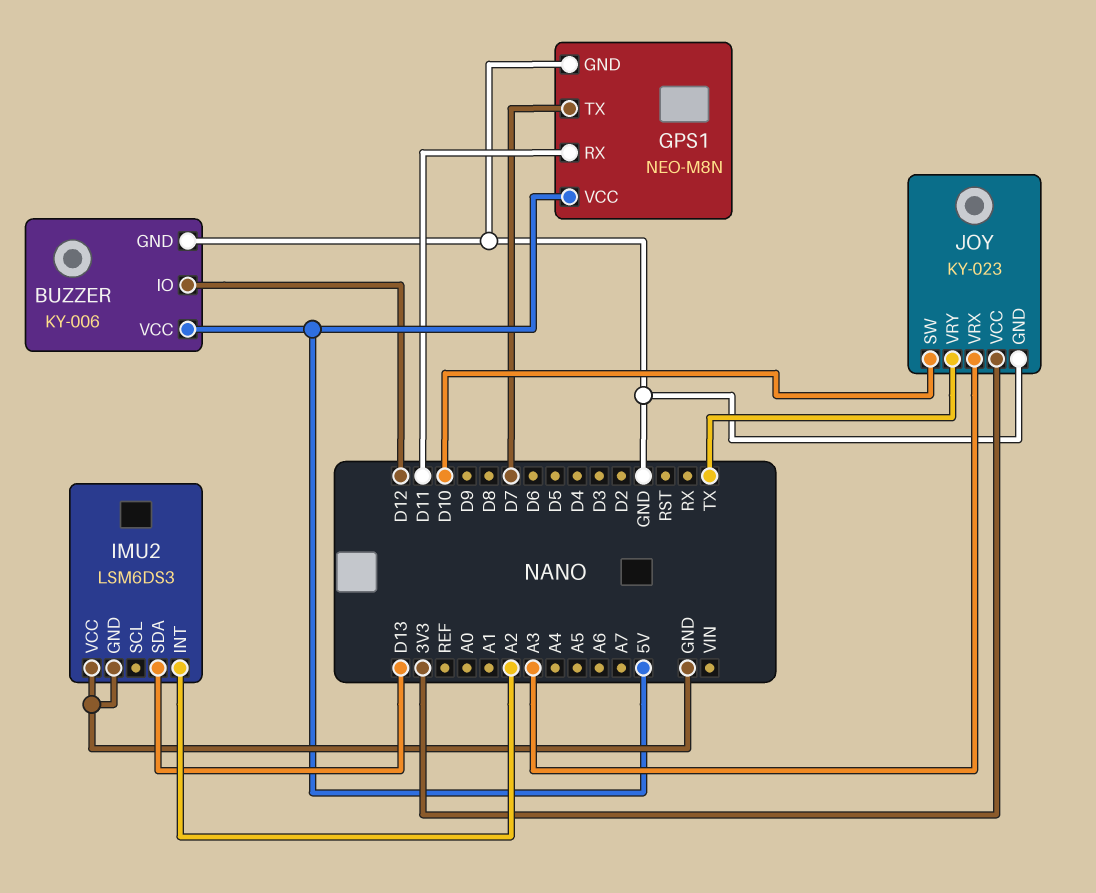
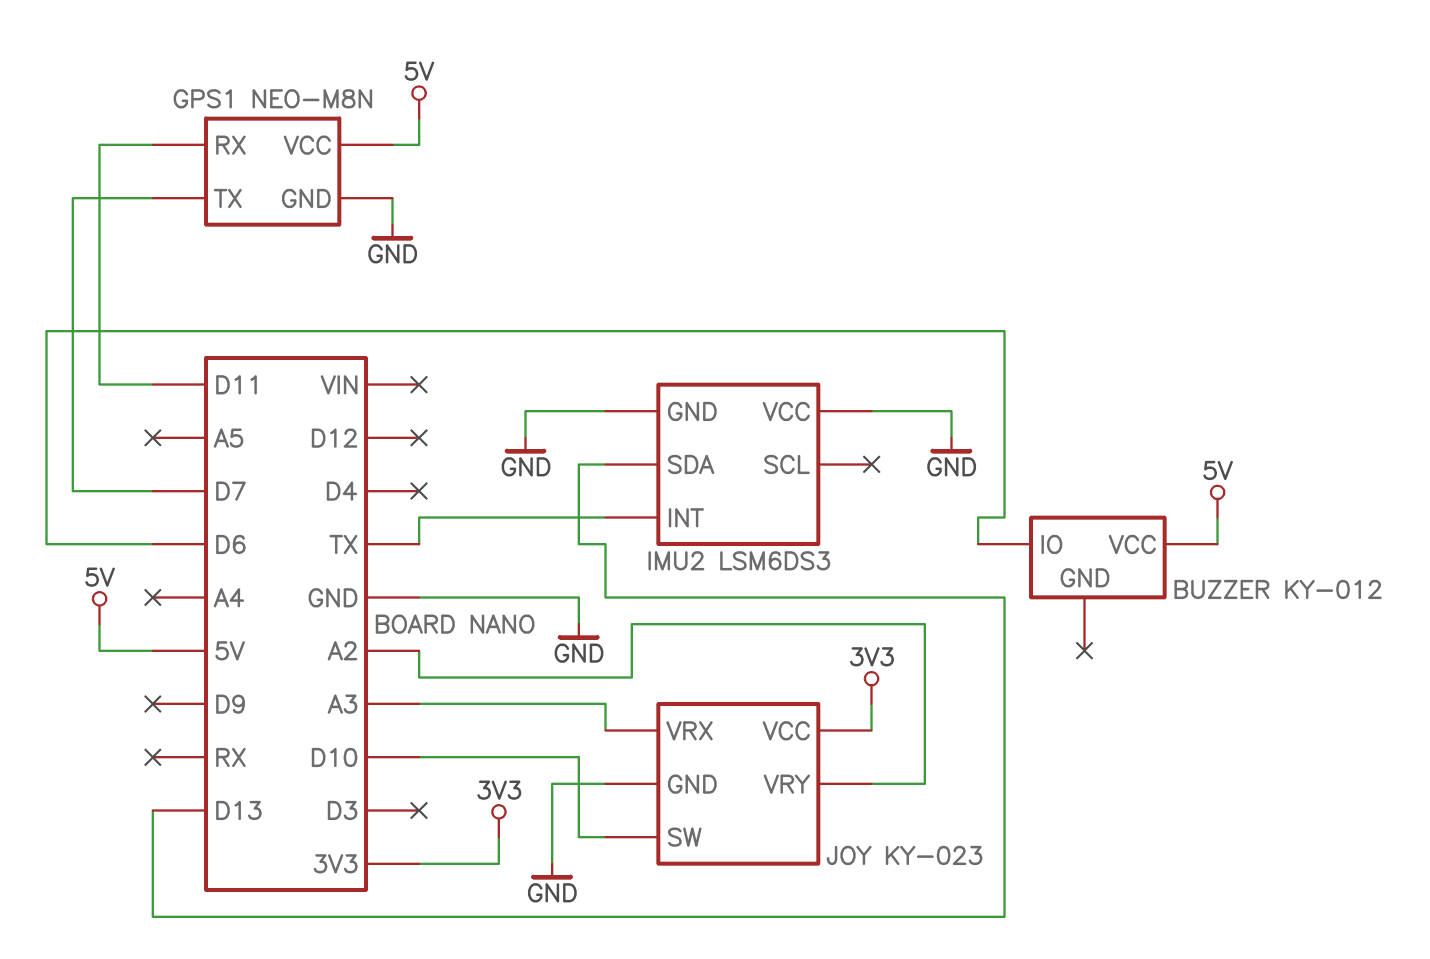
BUZZER: KY-006 -> KY-012
BUZZER pin GND: GND -> none
BUZZER pin IO: D12 -> D6
IMU2 pin INT: A2 -> TX
JOY pin VRY: TX -> A2

